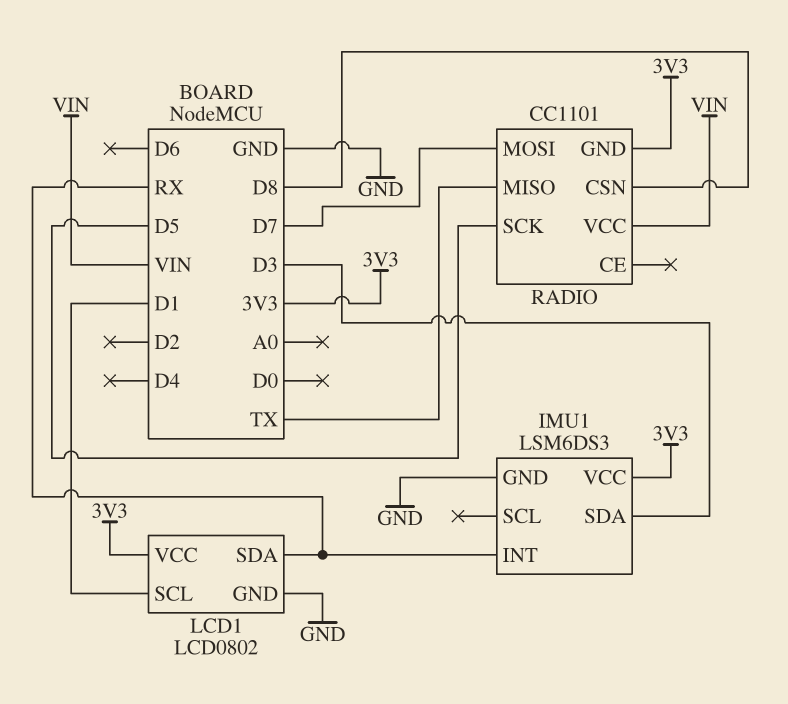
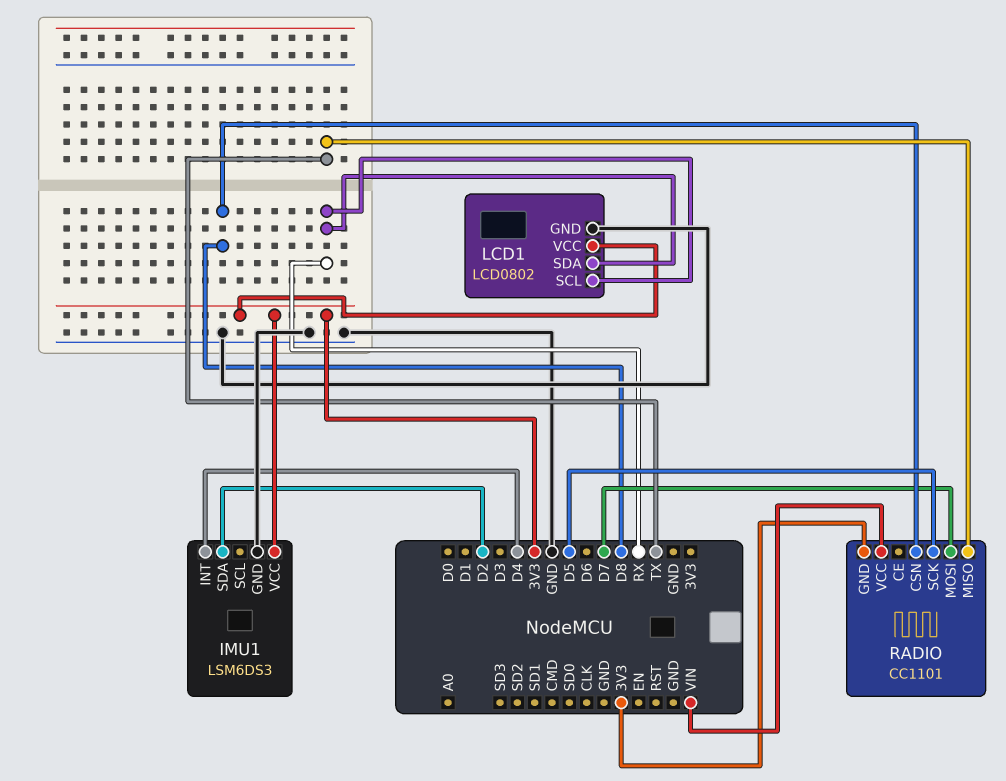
IMU1 pin INT: RX -> D4
IMU1 pin SDA: D3 -> D2
LCD1 pin SCL: D1 -> RX

